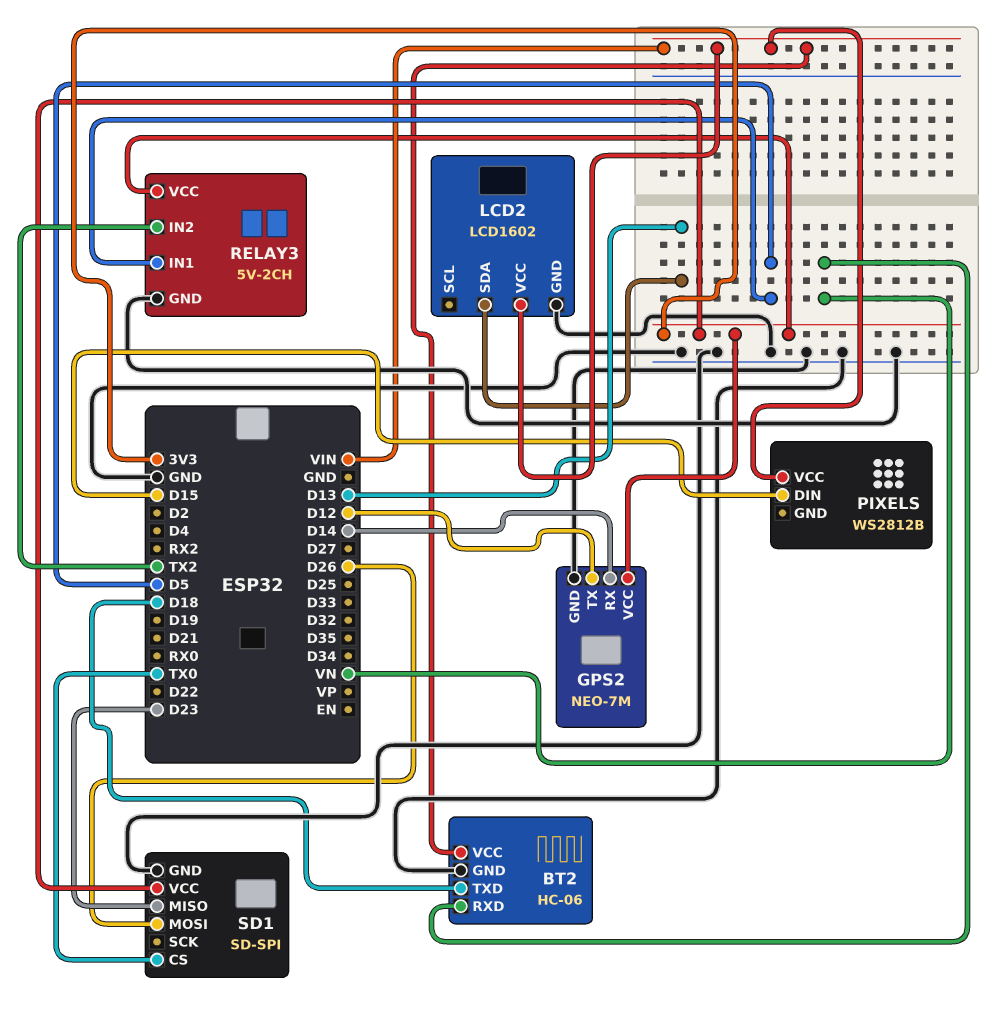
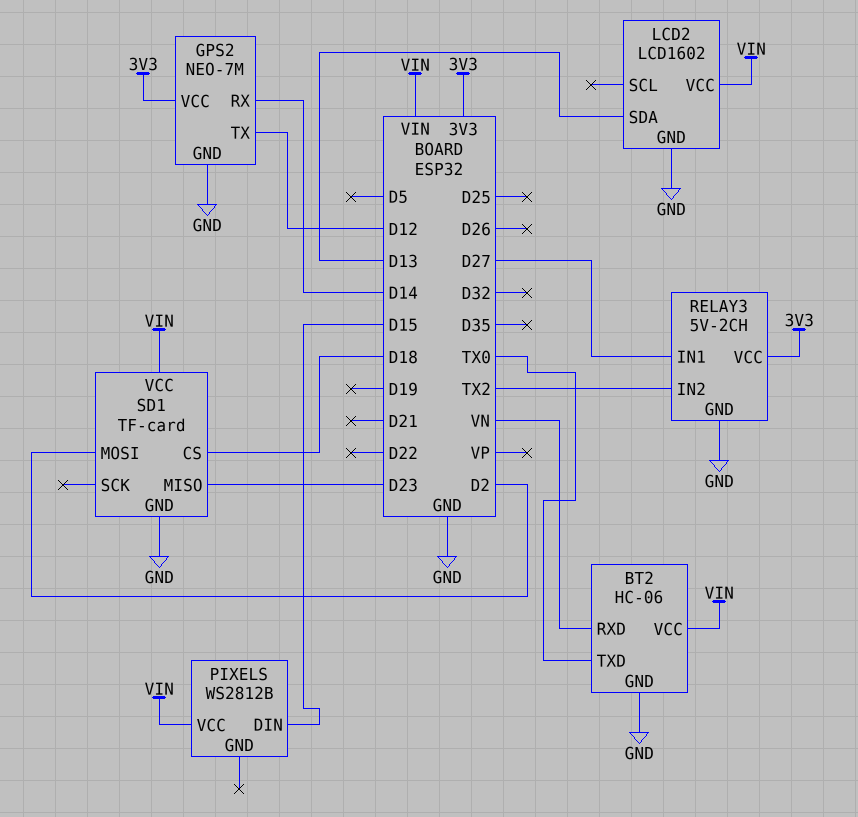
BT2 pin TXD: D18 -> TX0
RELAY3 pin IN1: D5 -> D27
SD1: SD-SPI -> TF-card
SD1 pin CS: TX0 -> D18
SD1 pin MOSI: D26 -> D2
SD1 pin VCC: 3V3 -> VIN

